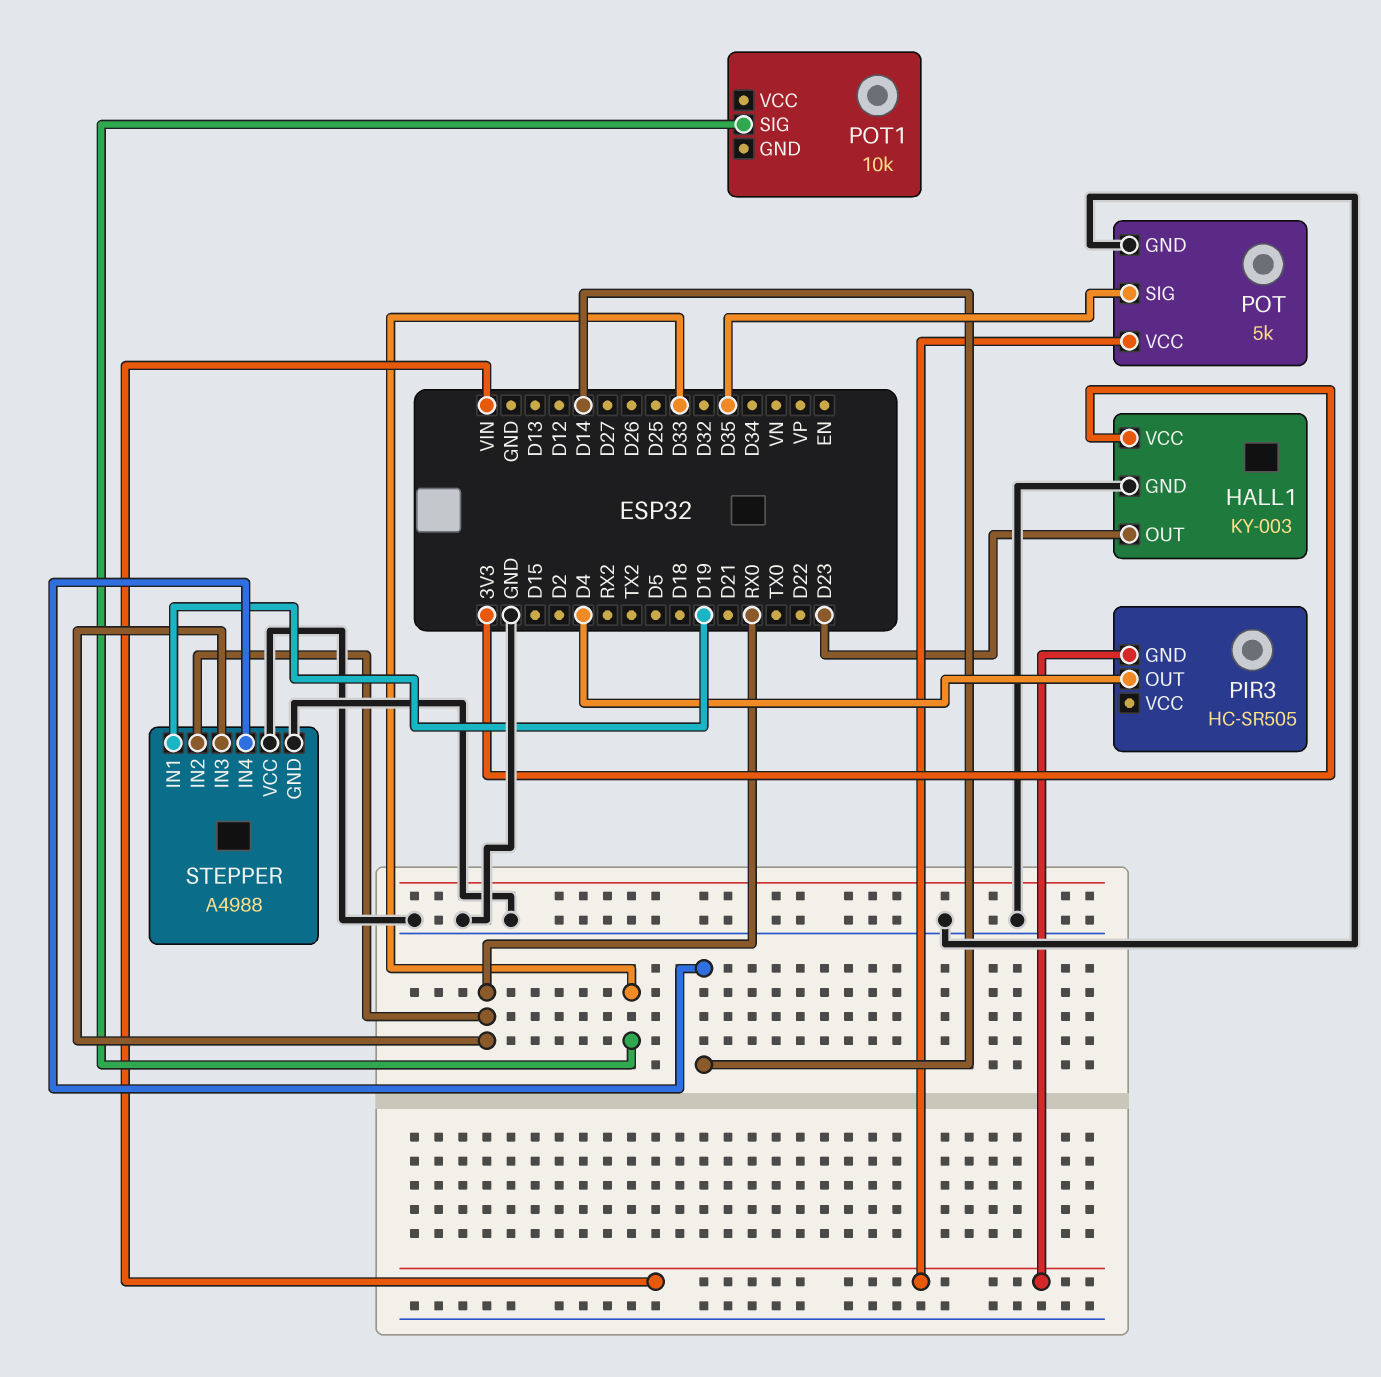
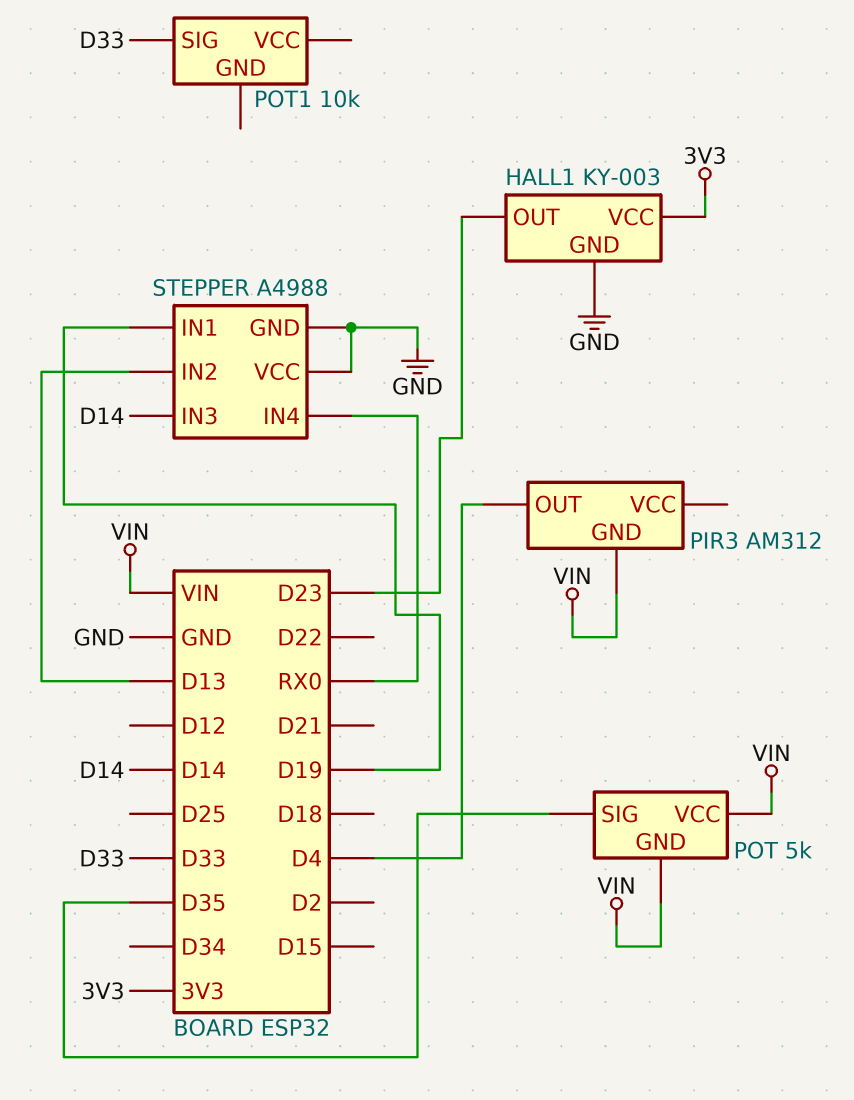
PIR3: HC-SR505 -> AM312
POT pin GND: GND -> VIN
STEPPER pin IN2: RX0 -> D13
STEPPER pin IN3: RX0 -> D14
STEPPER pin IN4: D14 -> RX0

